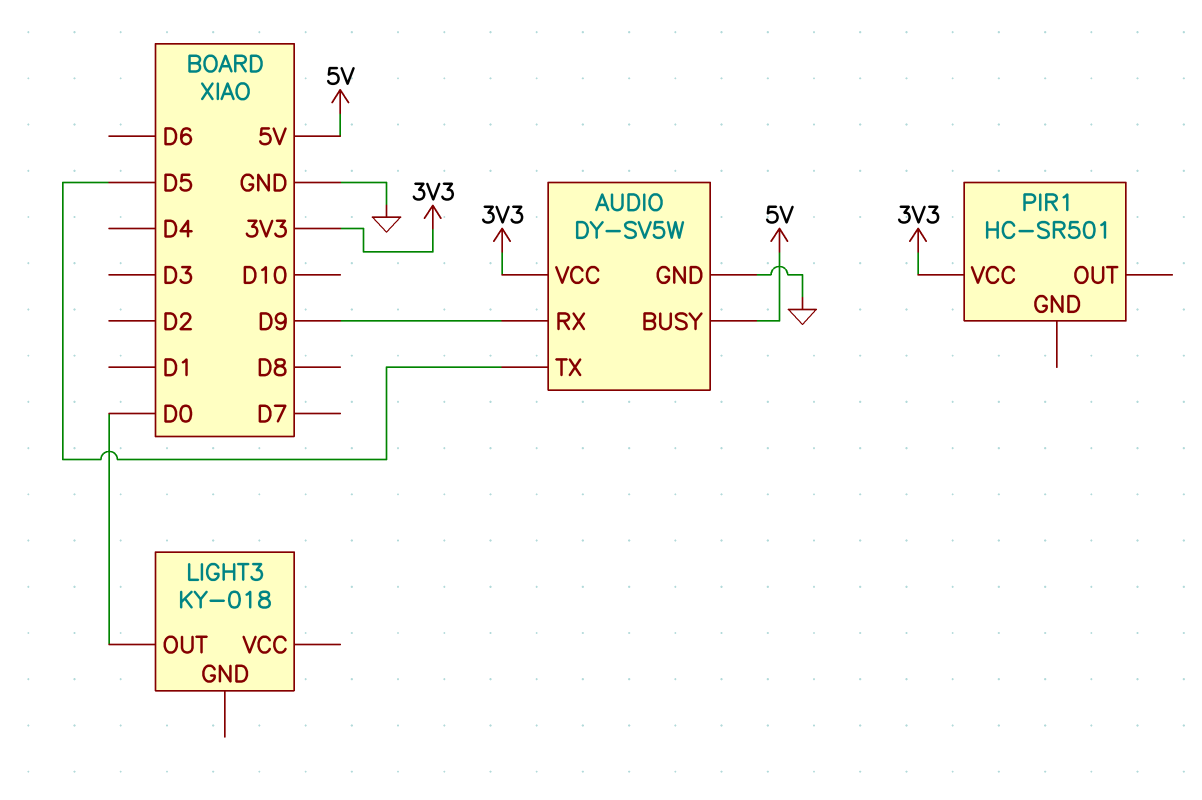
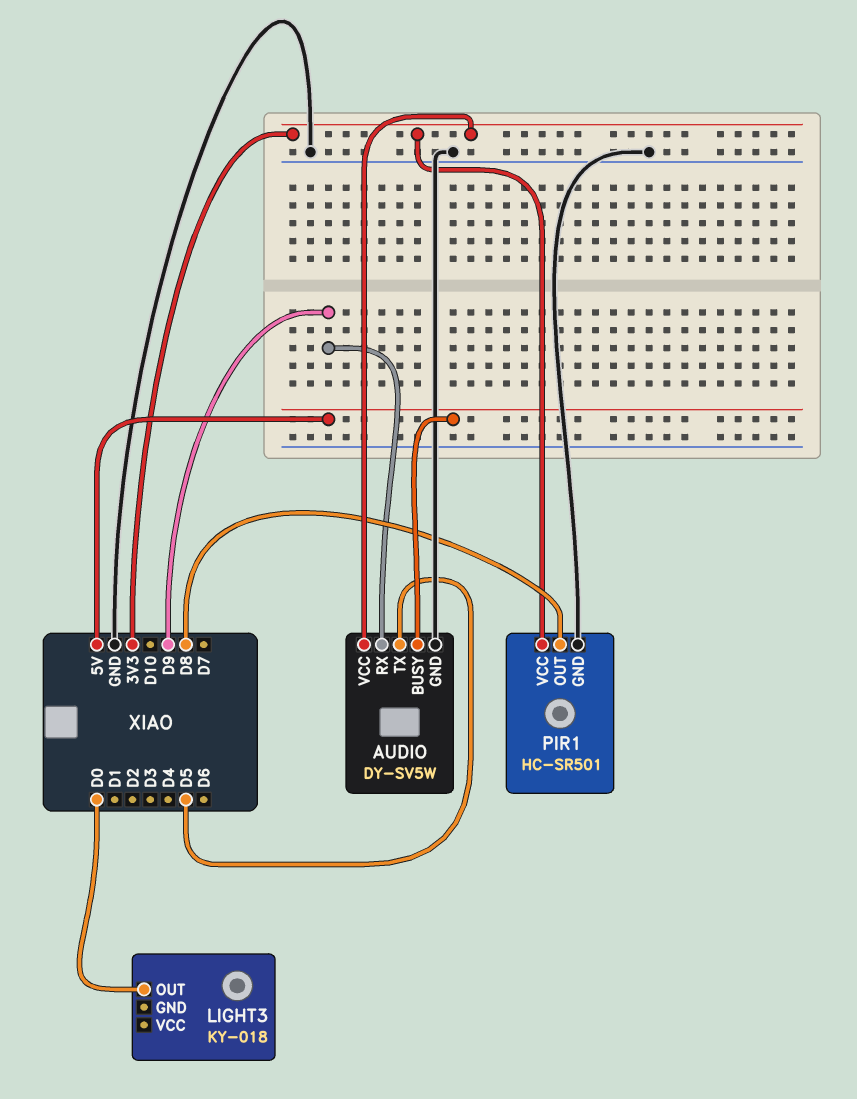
PIR1 pin GND: none -> GND
PIR1 pin OUT: none -> D8

